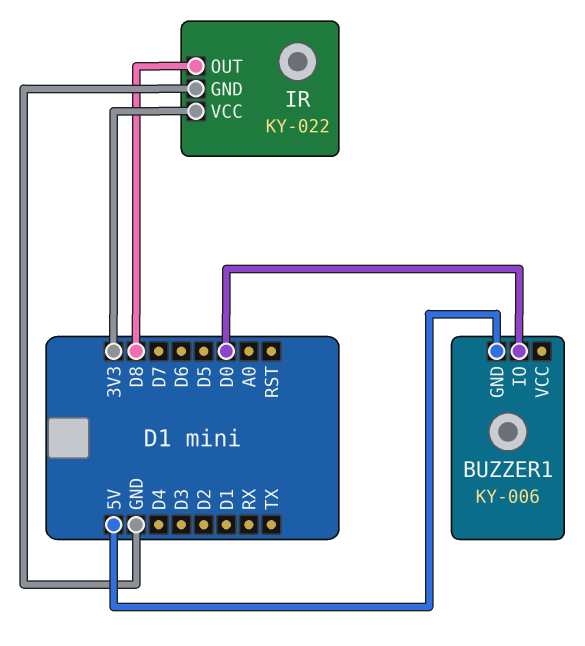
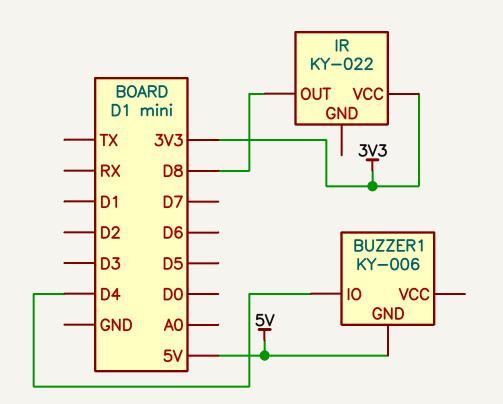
BUZZER1 pin IO: D0 -> D4
IR pin GND: GND -> none

